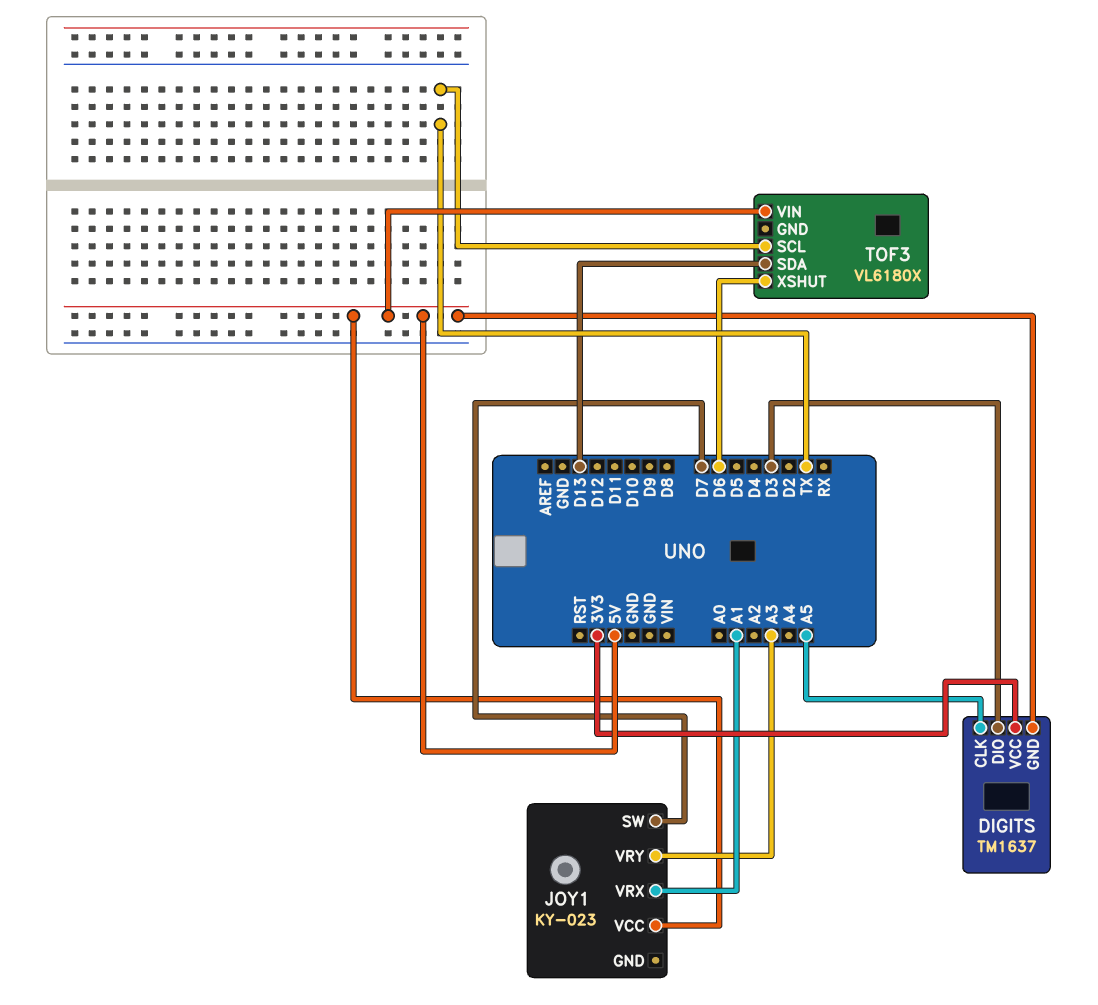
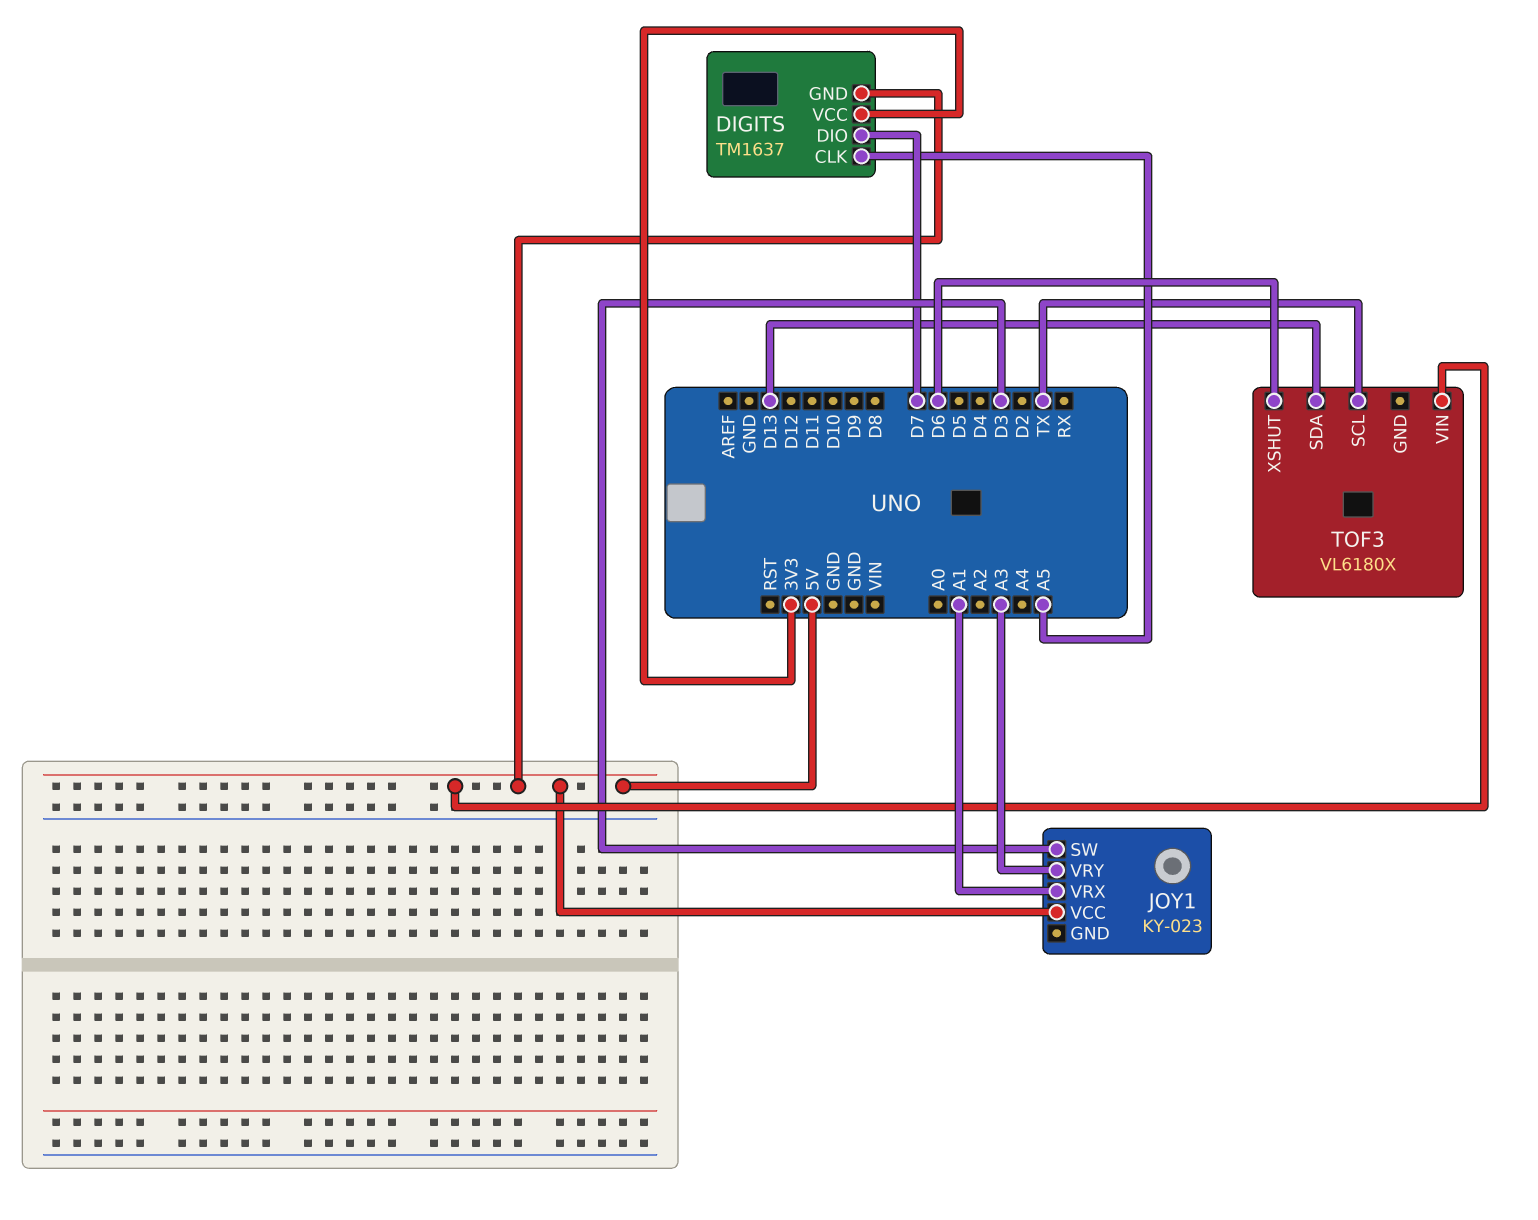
DIGITS pin DIO: D3 -> D7
JOY1 pin SW: D7 -> D3

